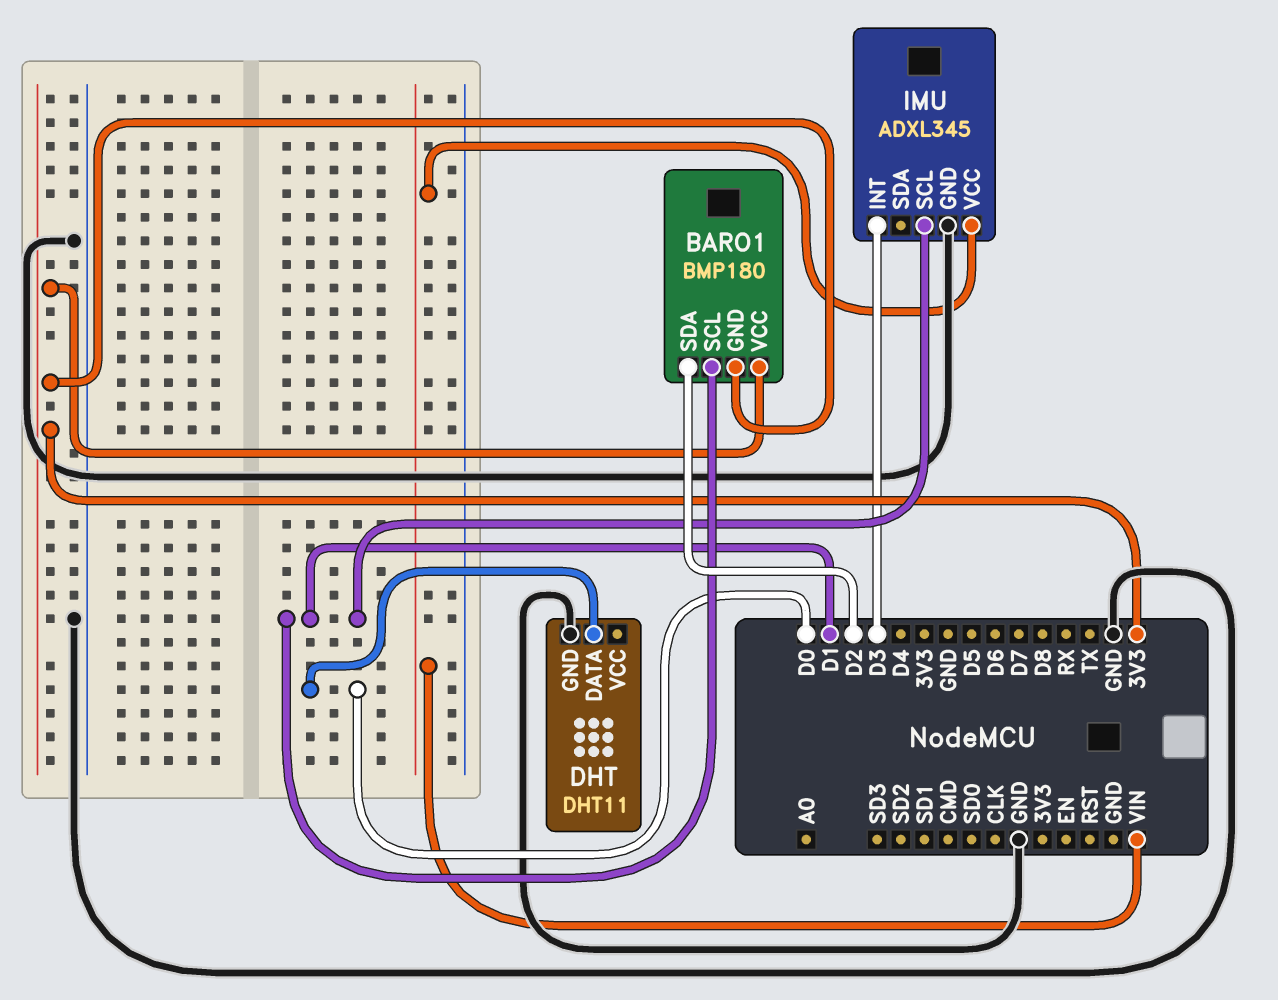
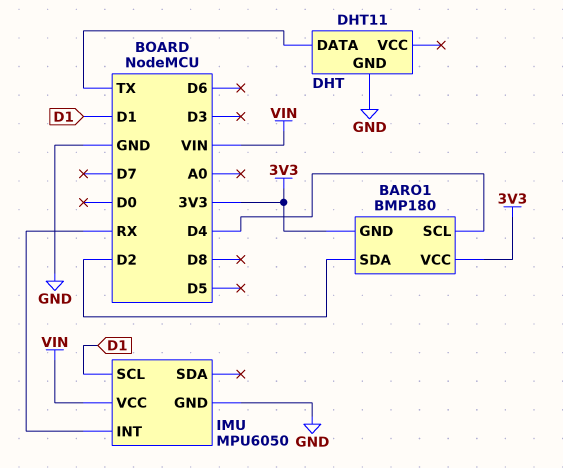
BARO1 pin SCL: D1 -> D4
DHT pin DATA: D0 -> TX
IMU: ADXL345 -> MPU6050
IMU pin INT: D3 -> RX

